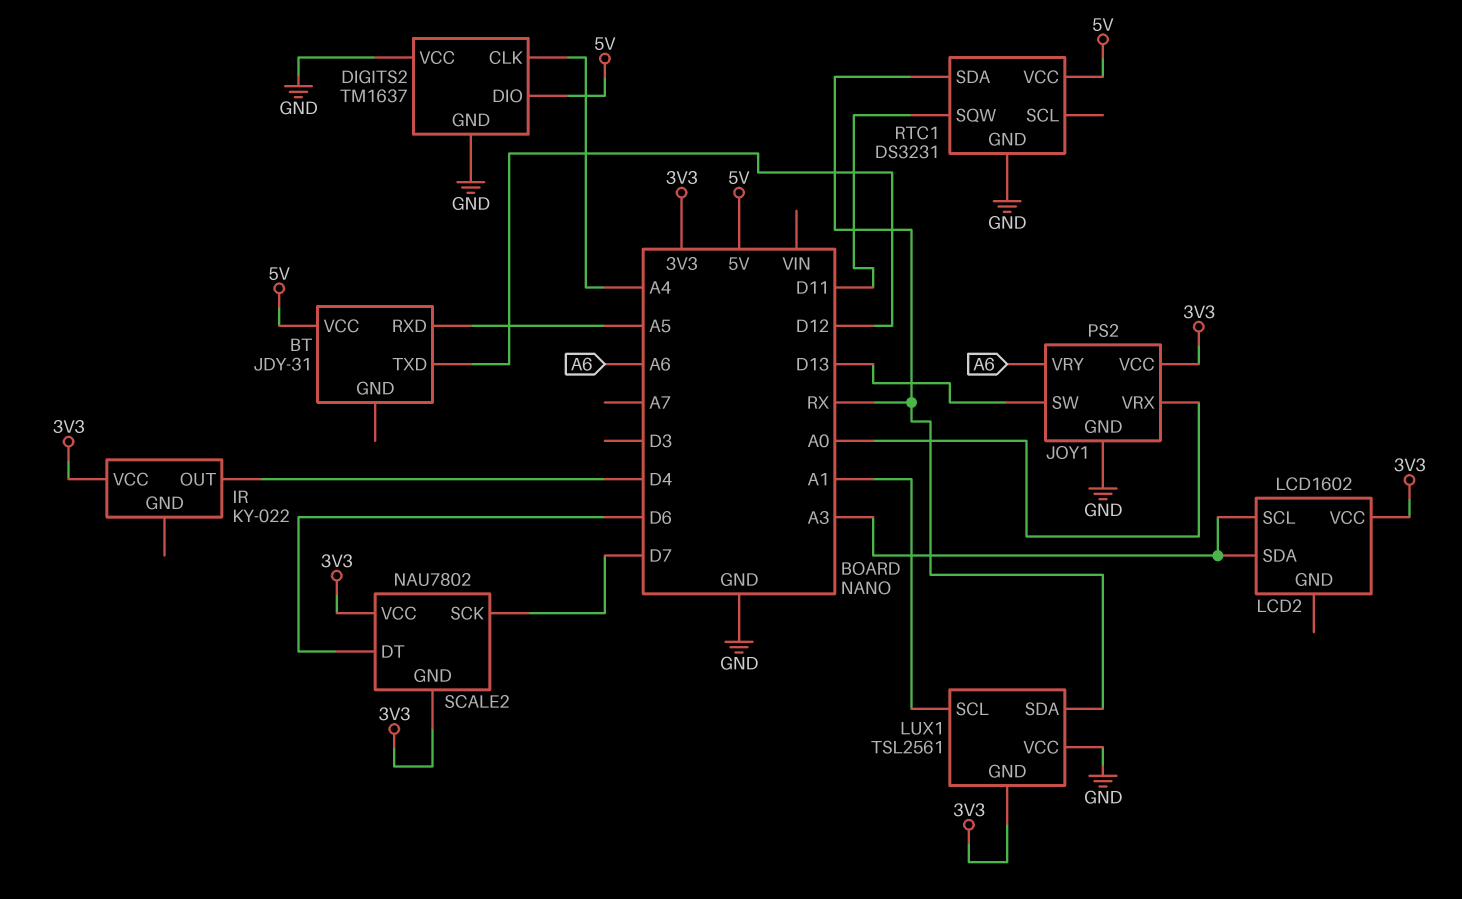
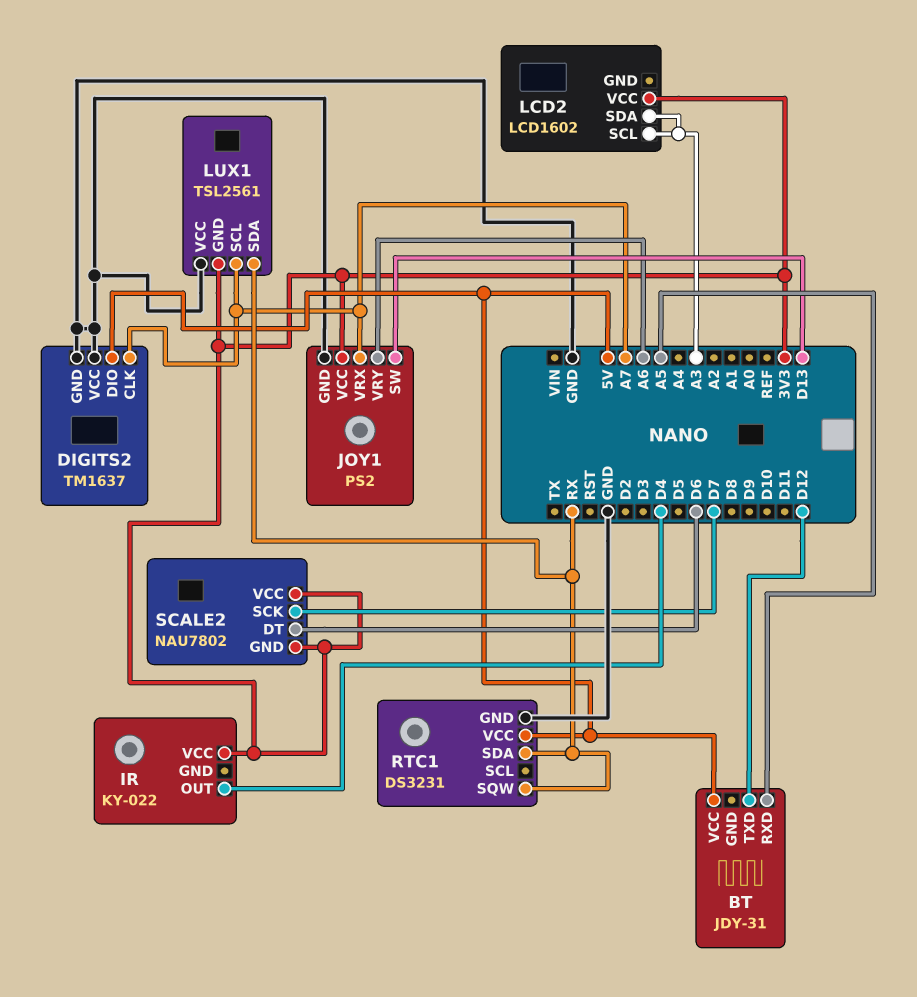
DIGITS2 pin CLK: A4 -> A7
JOY1 pin VRX: A0 -> A7
LUX1 pin SCL: A1 -> A7
RTC1 pin SQW: D11 -> RX

